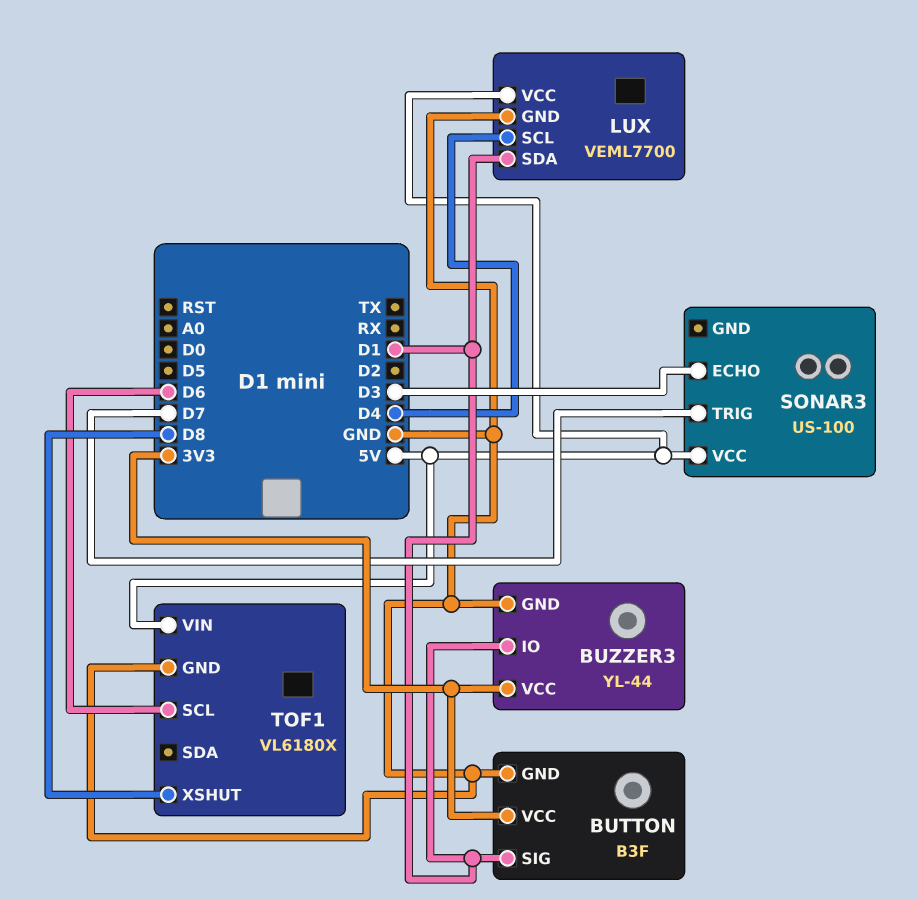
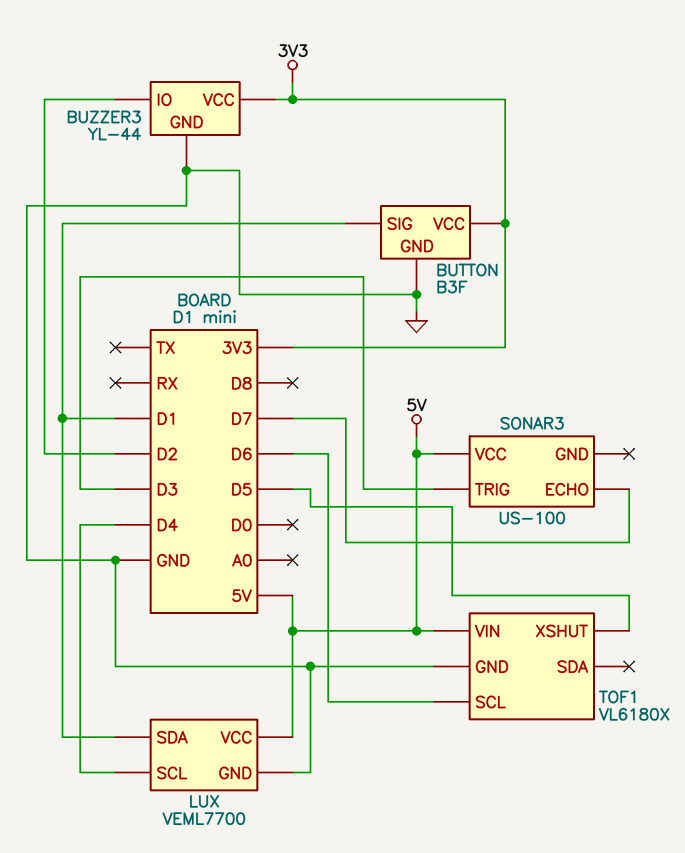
BUZZER3 pin IO: D1 -> D2
SONAR3 pin ECHO: D3 -> D7
SONAR3 pin TRIG: D7 -> D3
TOF1 pin XSHUT: D8 -> D5

